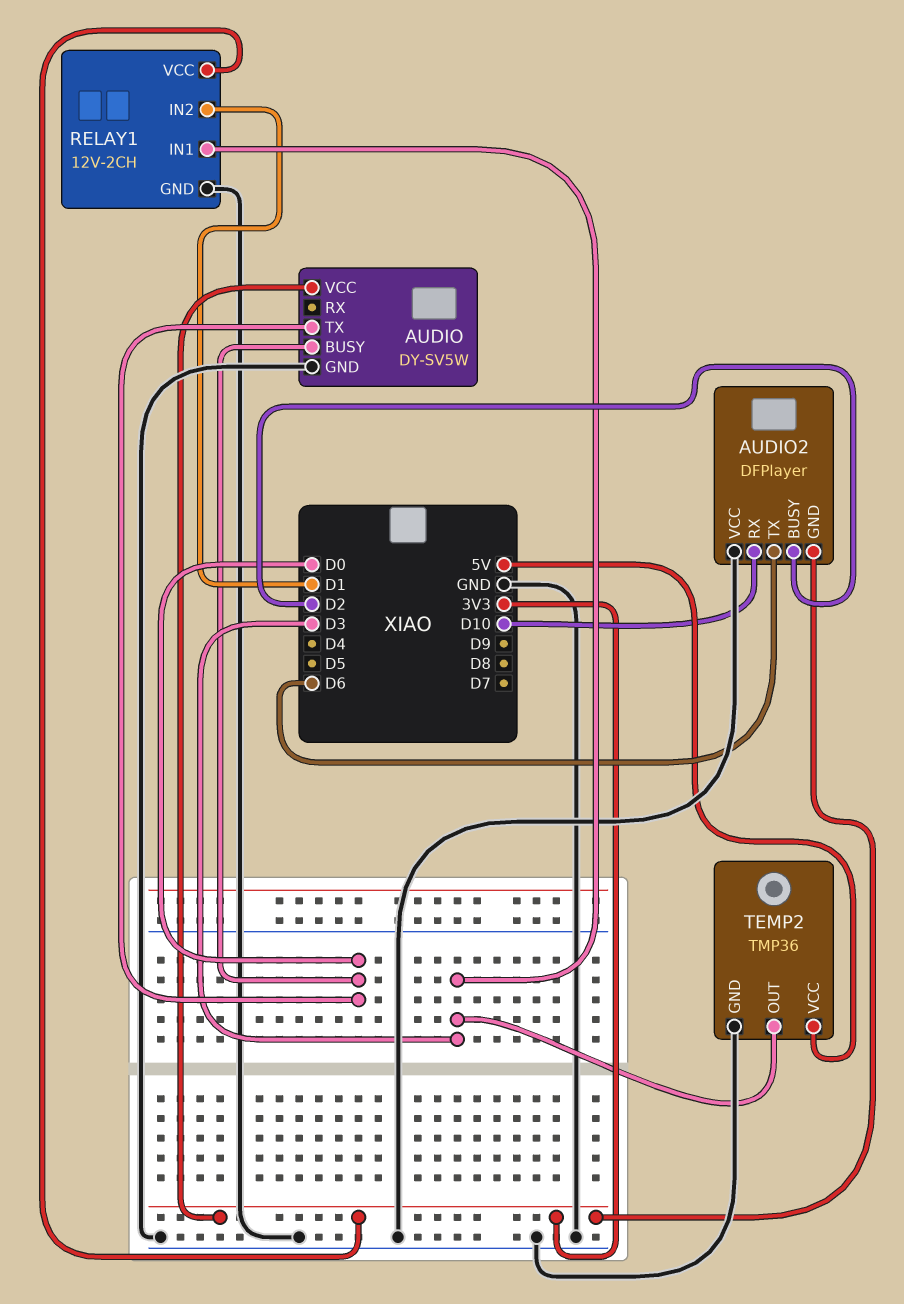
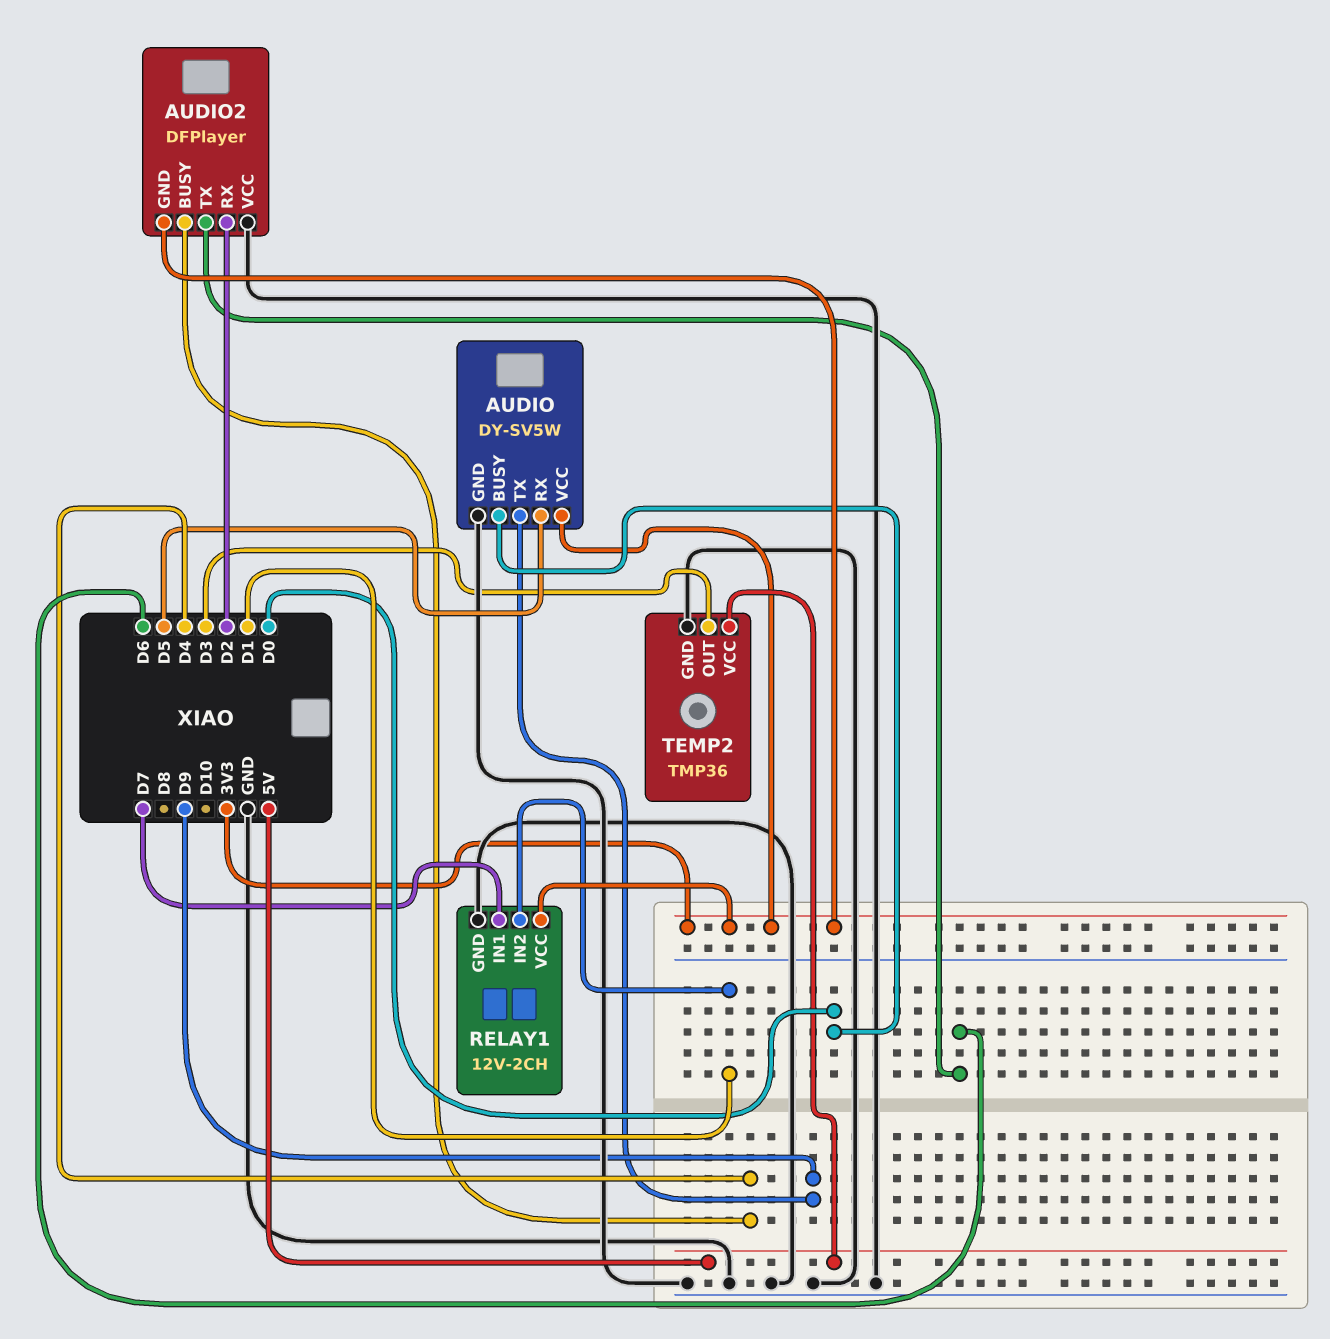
AUDIO pin RX: none -> D5
AUDIO pin TX: D0 -> D9
AUDIO2 pin BUSY: D2 -> D4
AUDIO2 pin RX: D10 -> D2
RELAY1 pin IN1: D3 -> D7

